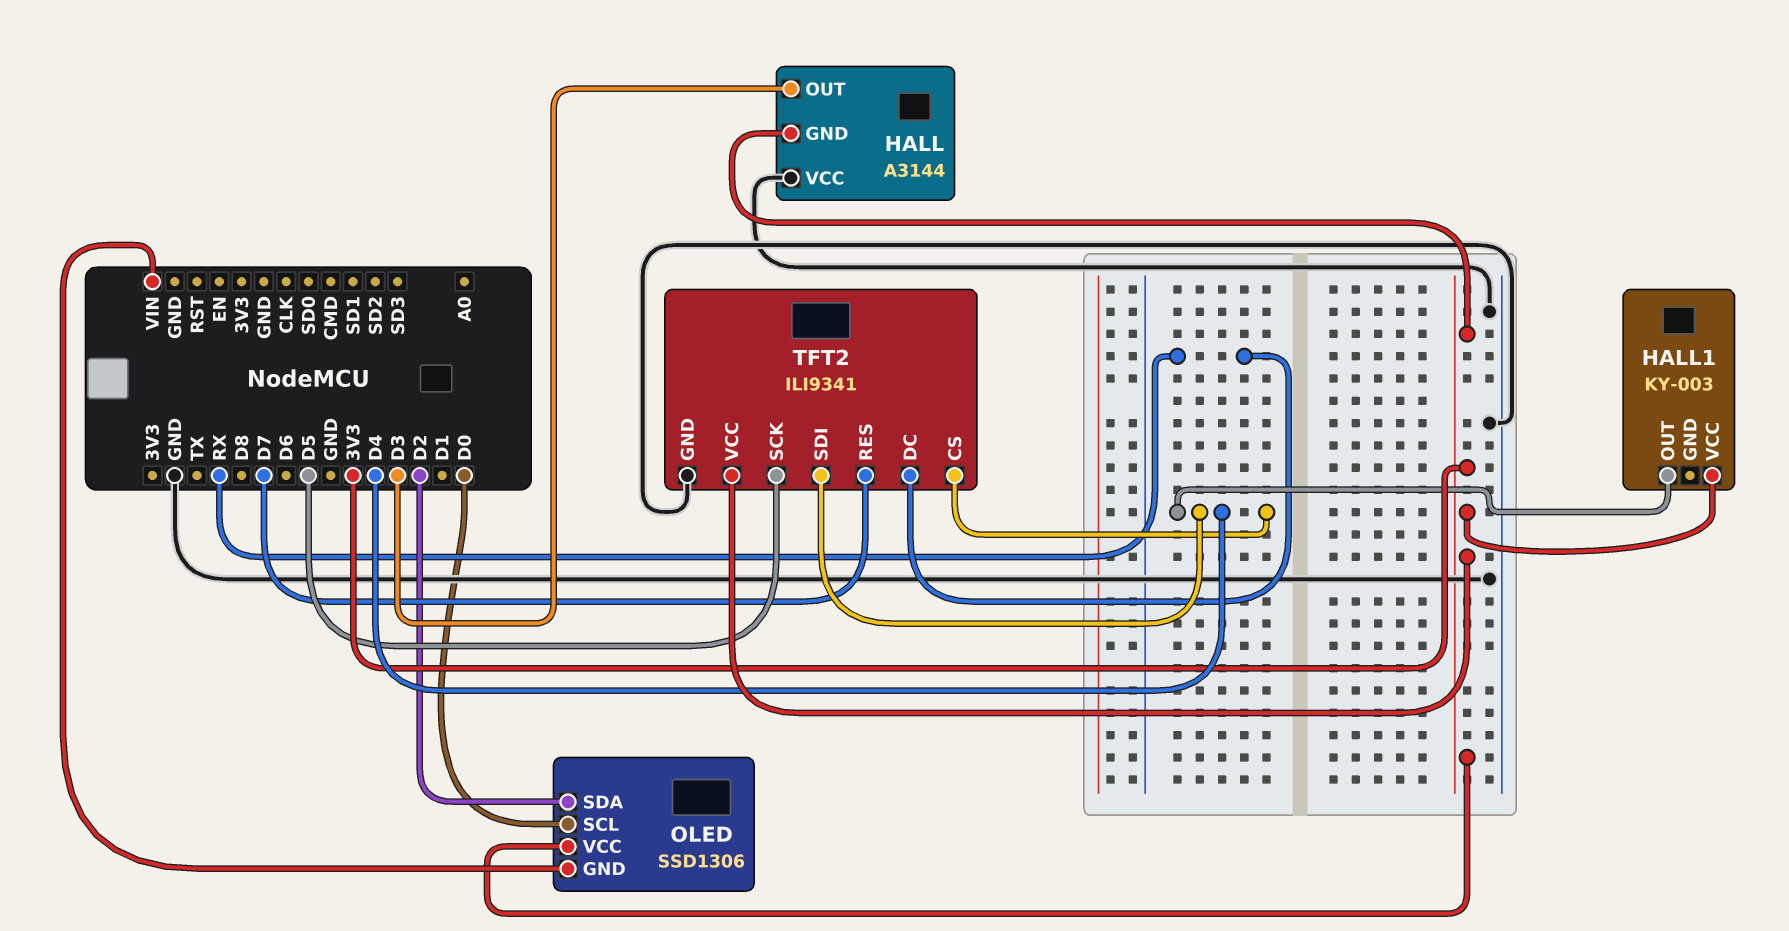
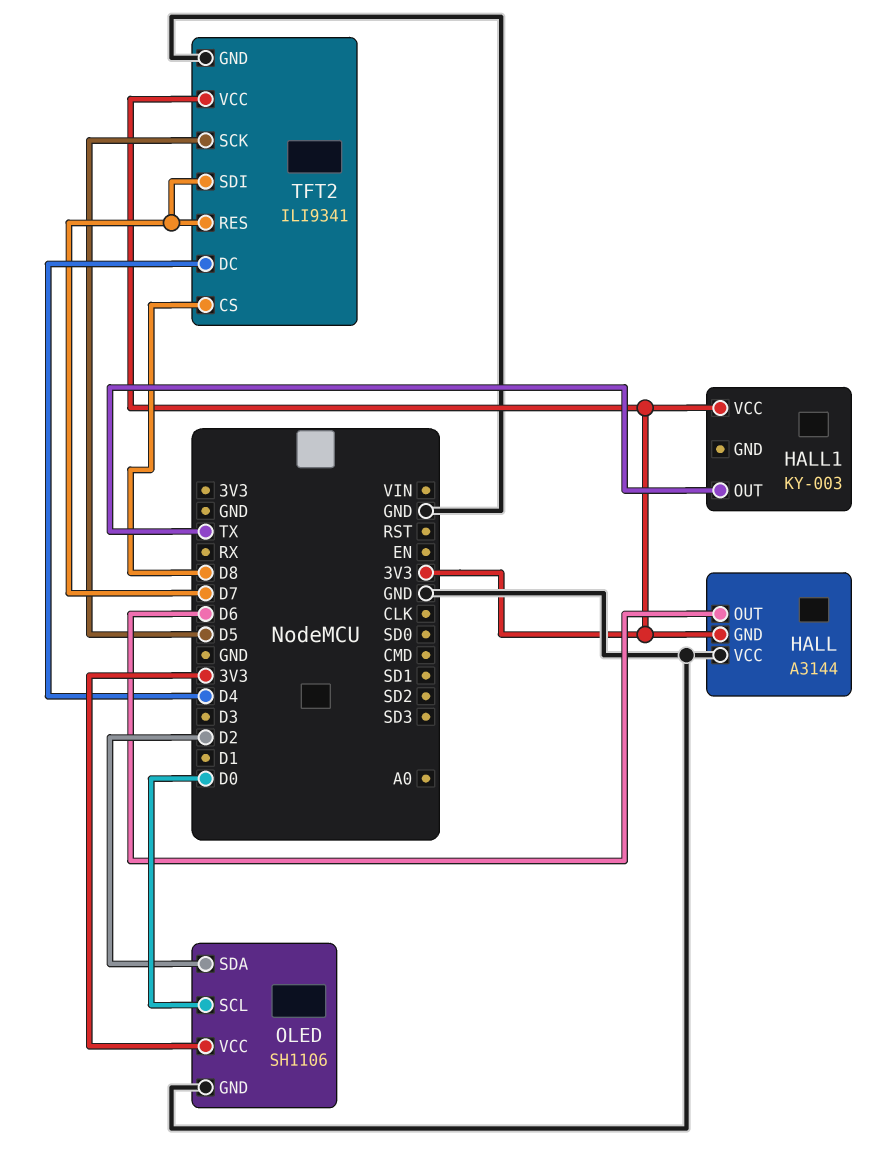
HALL pin OUT: D3 -> D6
HALL1 pin OUT: D4 -> TX
OLED: SSD1306 -> SH1106
OLED pin GND: VIN -> GND
TFT2 pin CS: D4 -> D8
TFT2 pin DC: RX -> D4
TFT2 pin SDI: D4 -> D7

